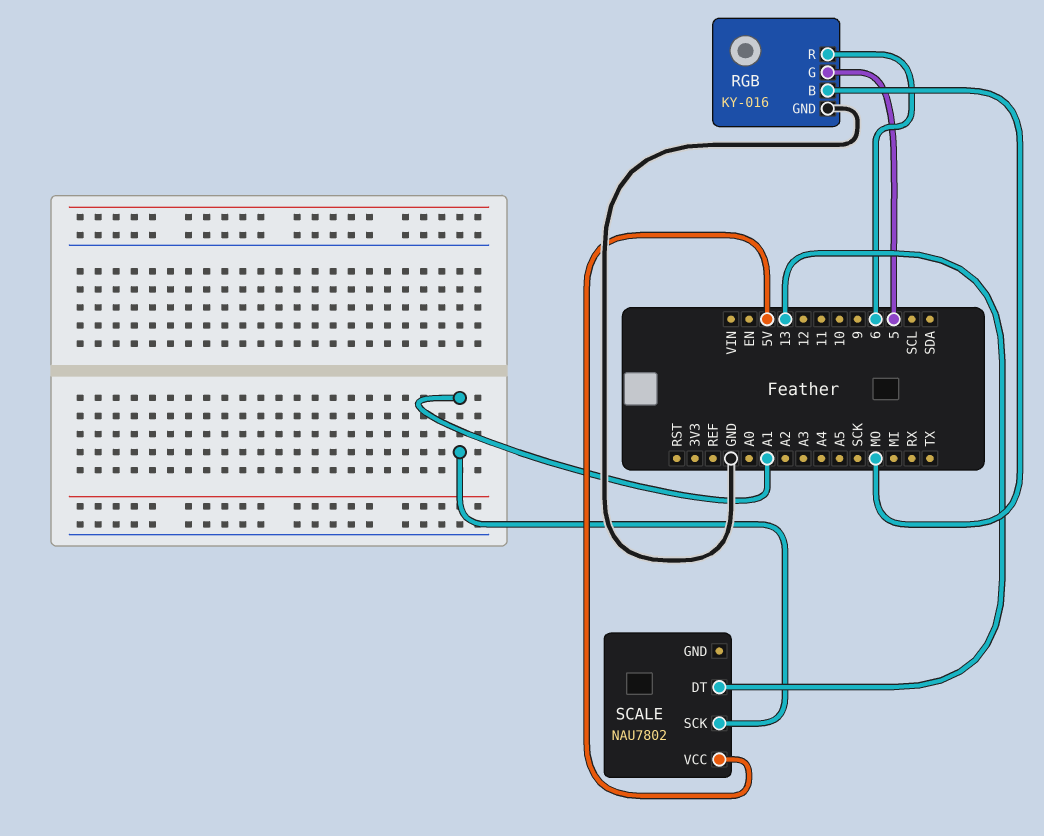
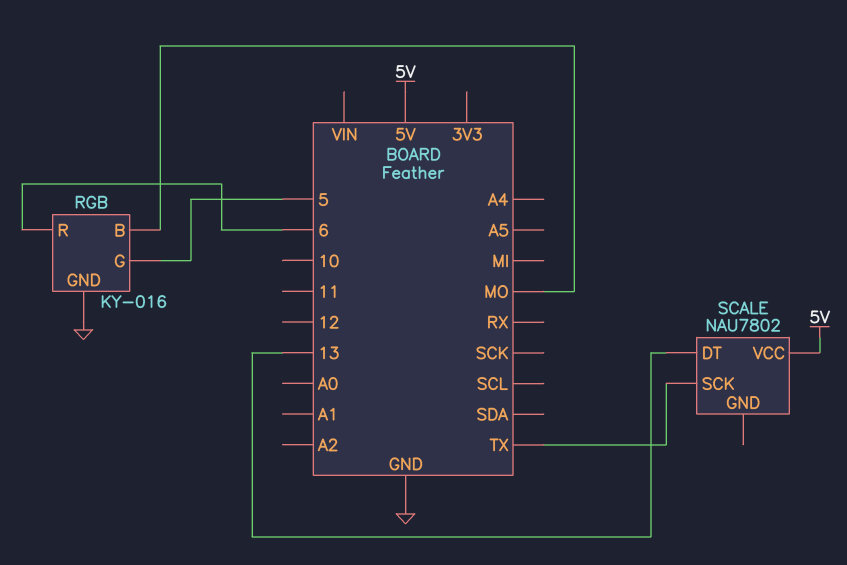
SCALE pin SCK: A1 -> TX

